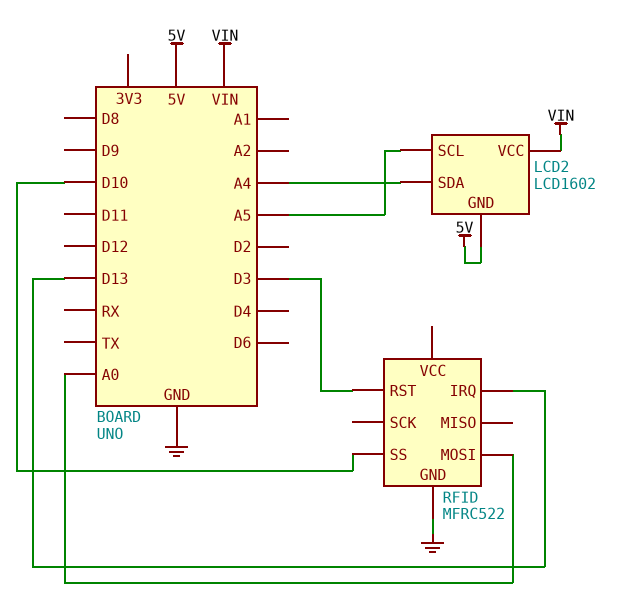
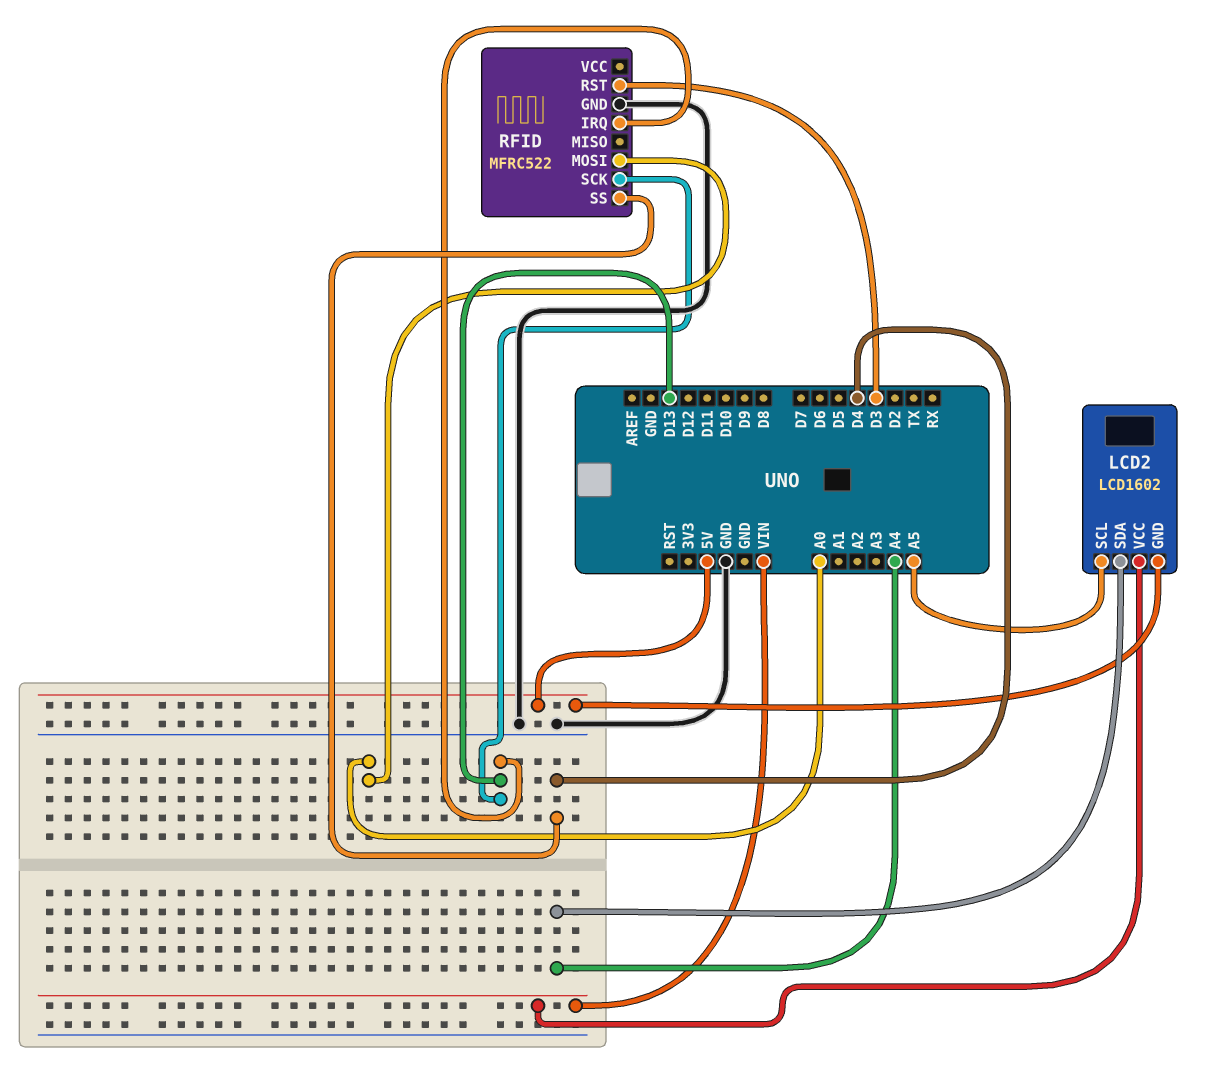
RFID pin SCK: none -> D13
RFID pin SS: D10 -> D4

